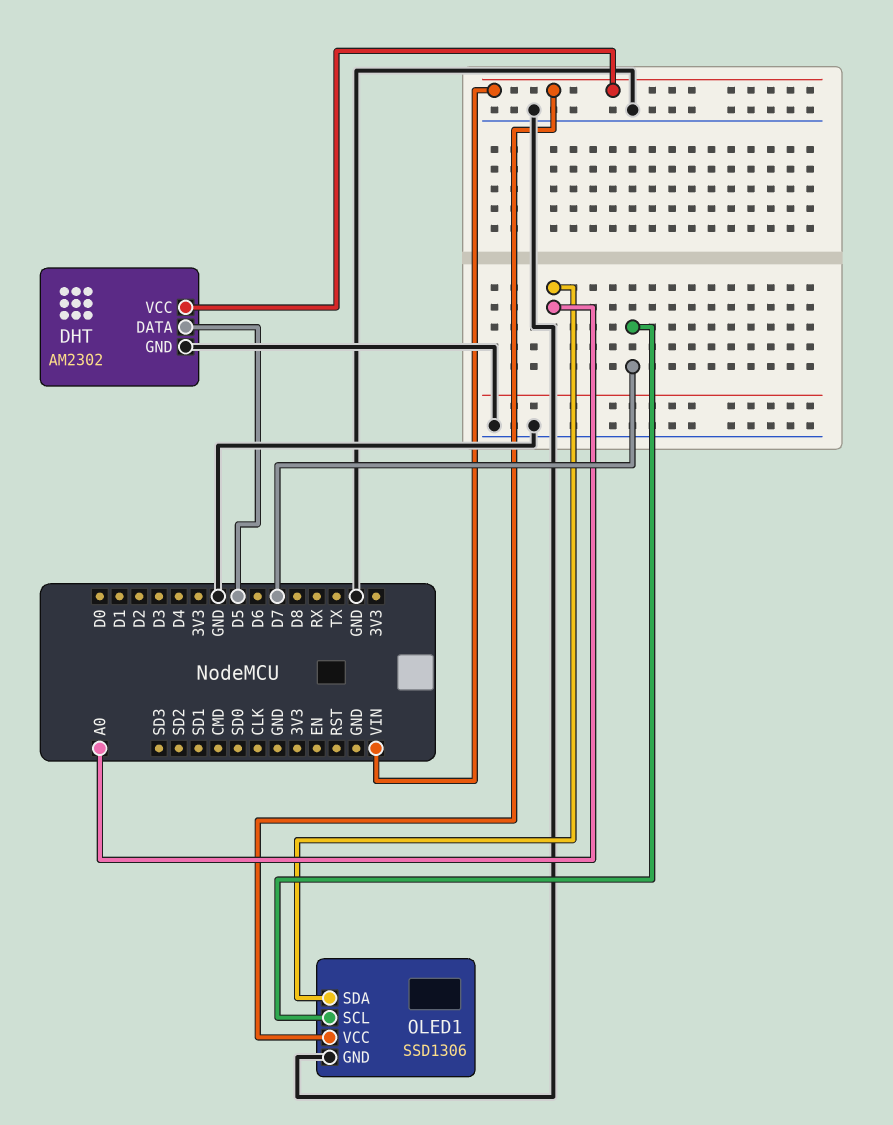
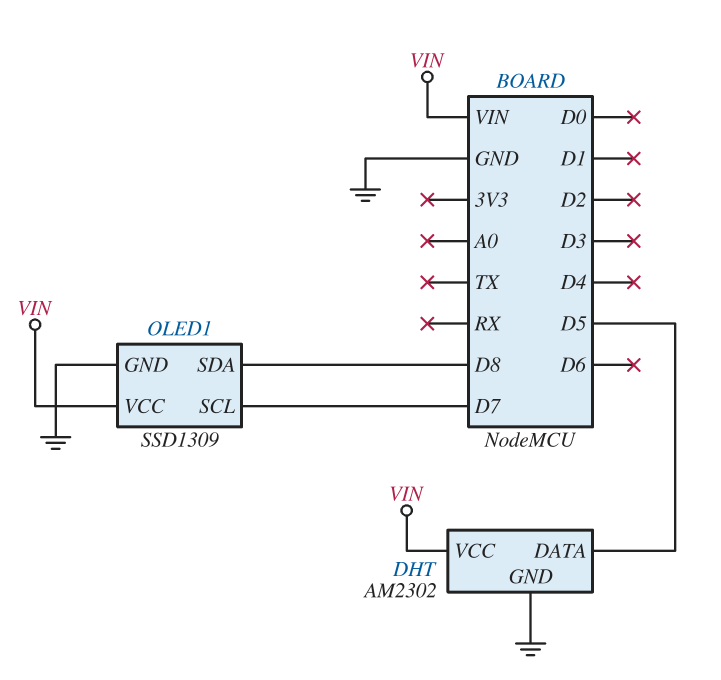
OLED1: SSD1306 -> SSD1309
OLED1 pin SDA: A0 -> D8

